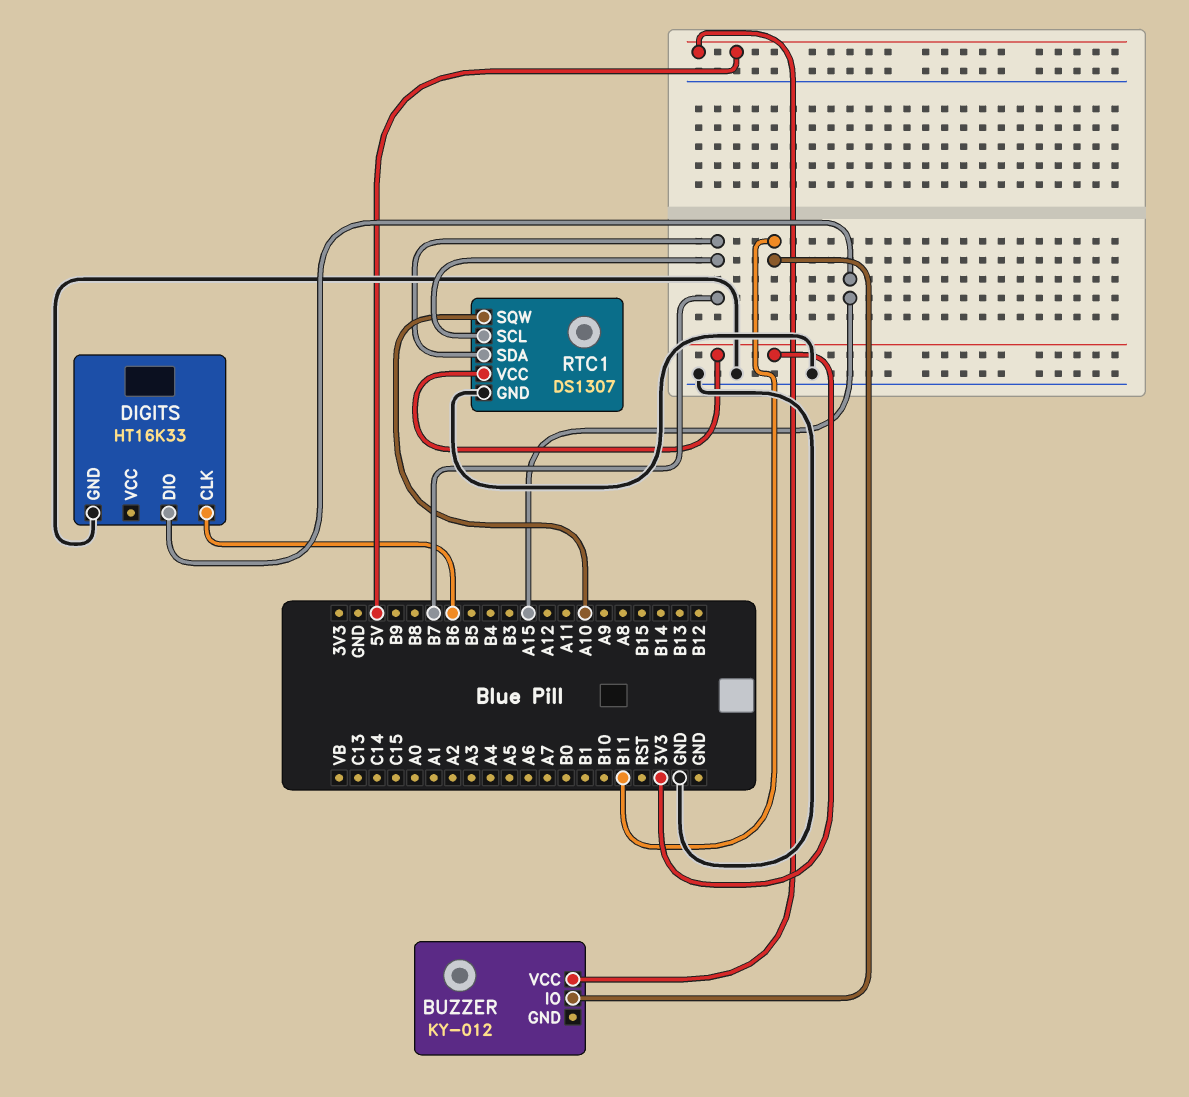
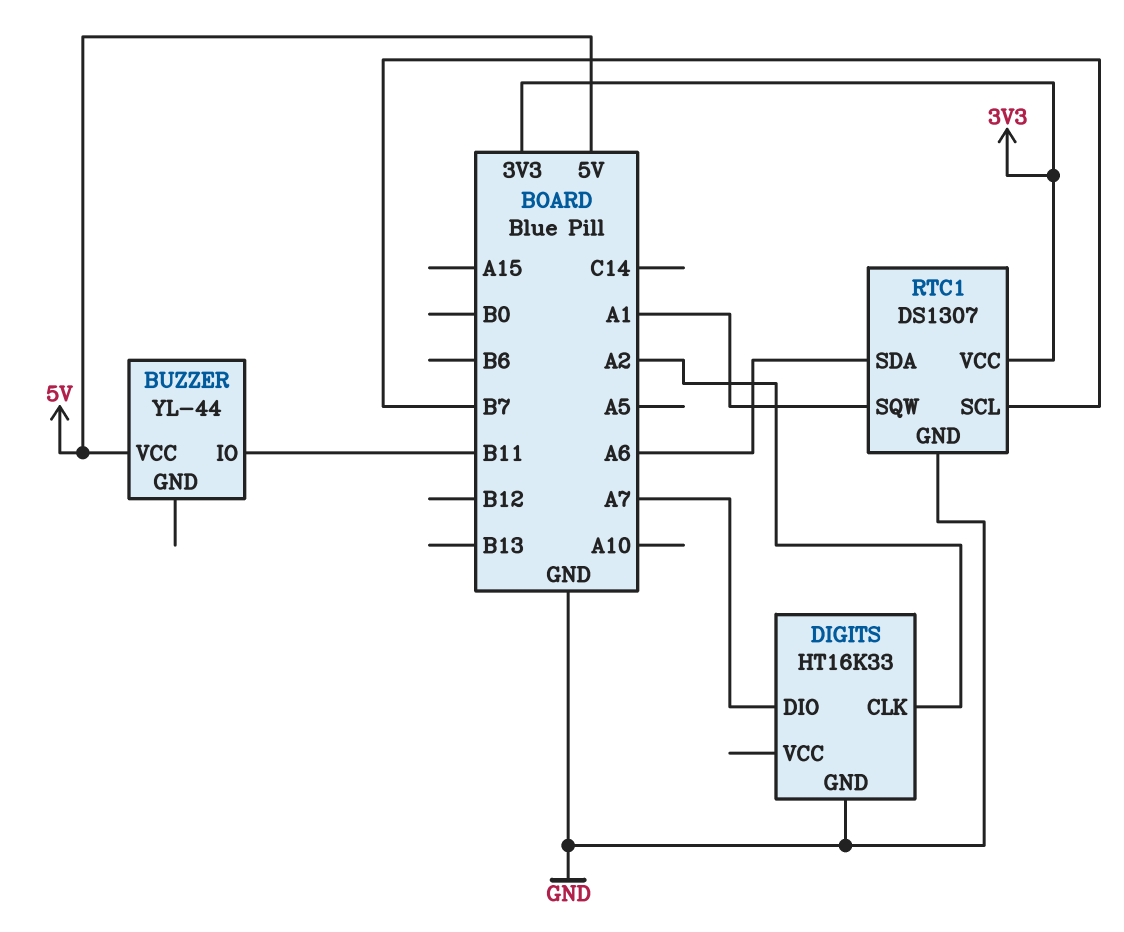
BUZZER: KY-012 -> YL-44
DIGITS pin CLK: B6 -> A2
DIGITS pin DIO: A15 -> A7
RTC1 pin SDA: B7 -> A6
RTC1 pin SQW: A10 -> A1

